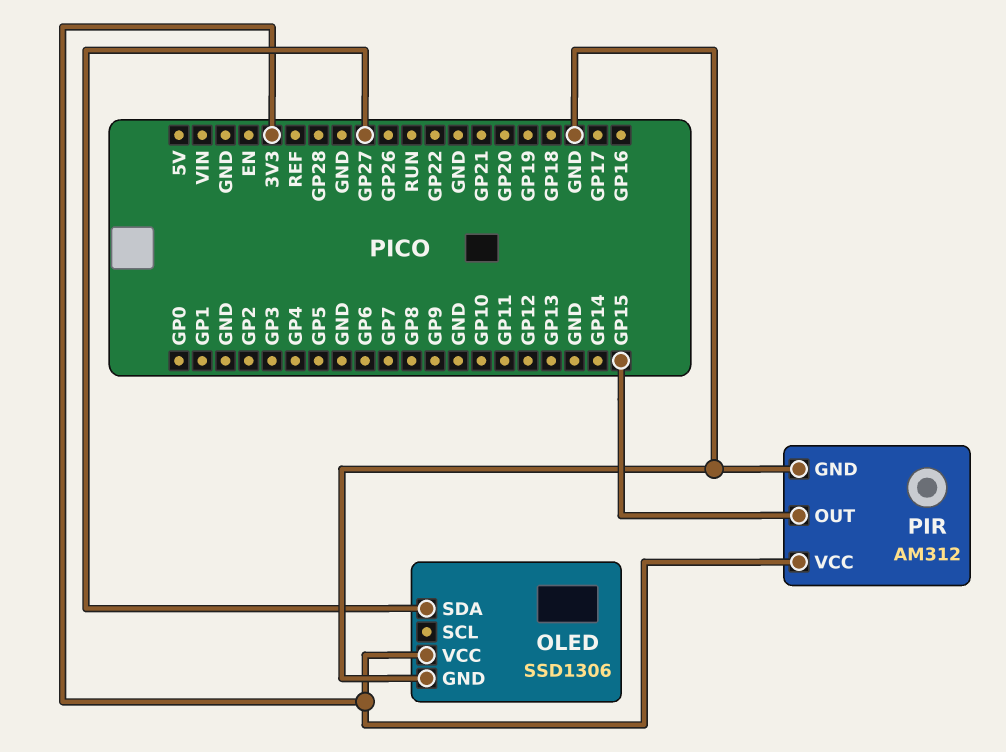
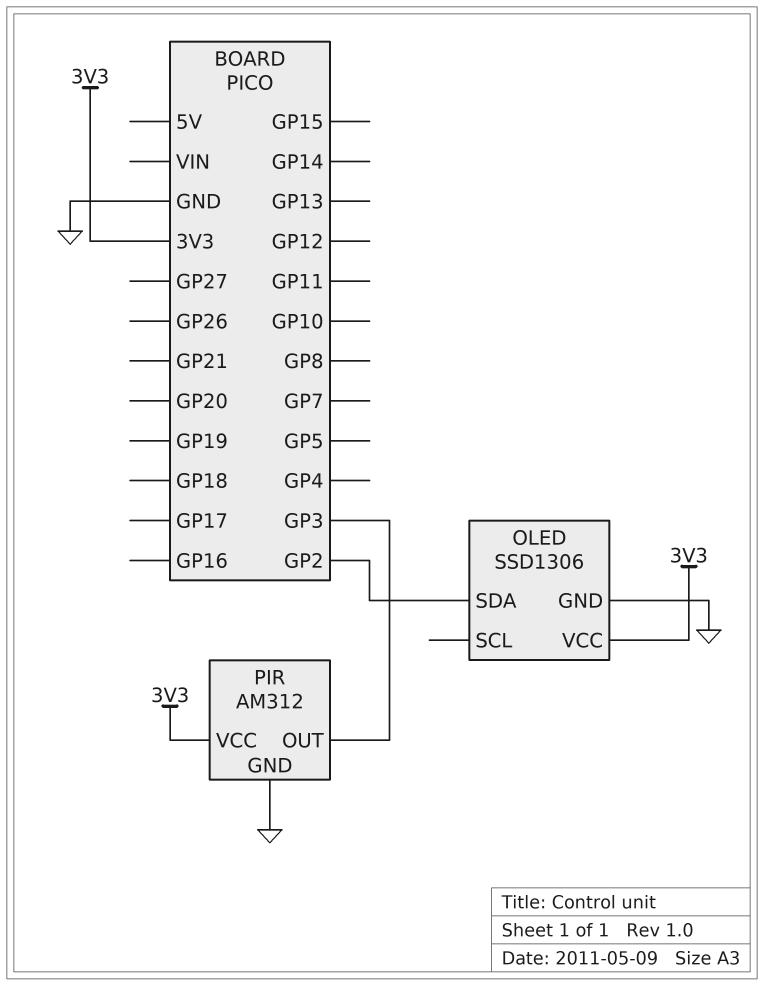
OLED pin SDA: GP27 -> GP2
PIR pin OUT: GP15 -> GP3

